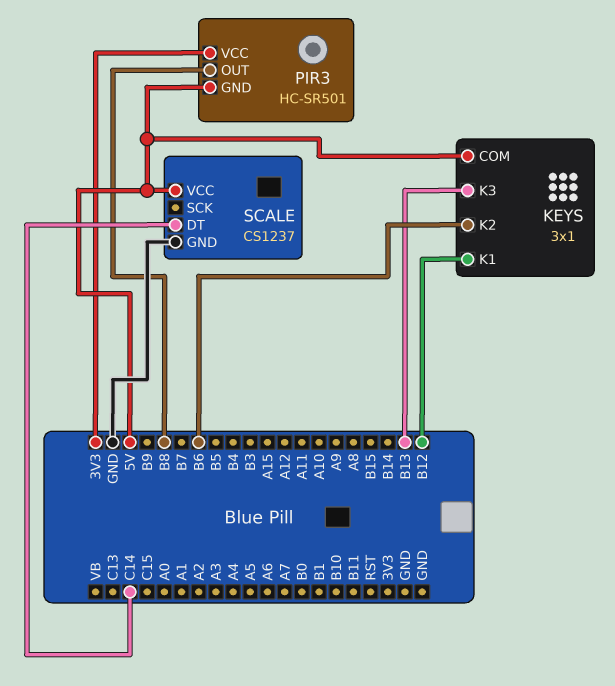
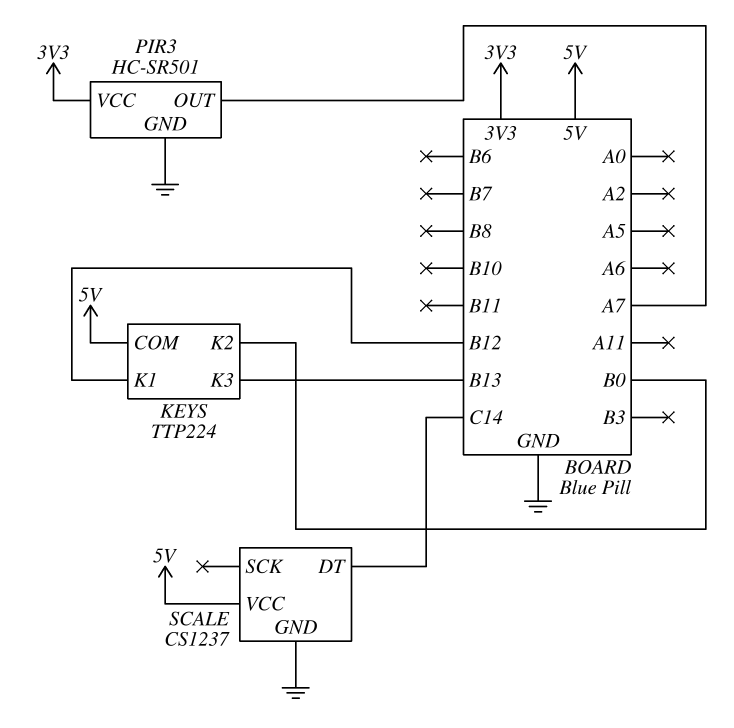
KEYS: 3x1 -> TTP224
KEYS pin K2: B6 -> B0
PIR3 pin GND: 5V -> GND
PIR3 pin OUT: B8 -> A7

